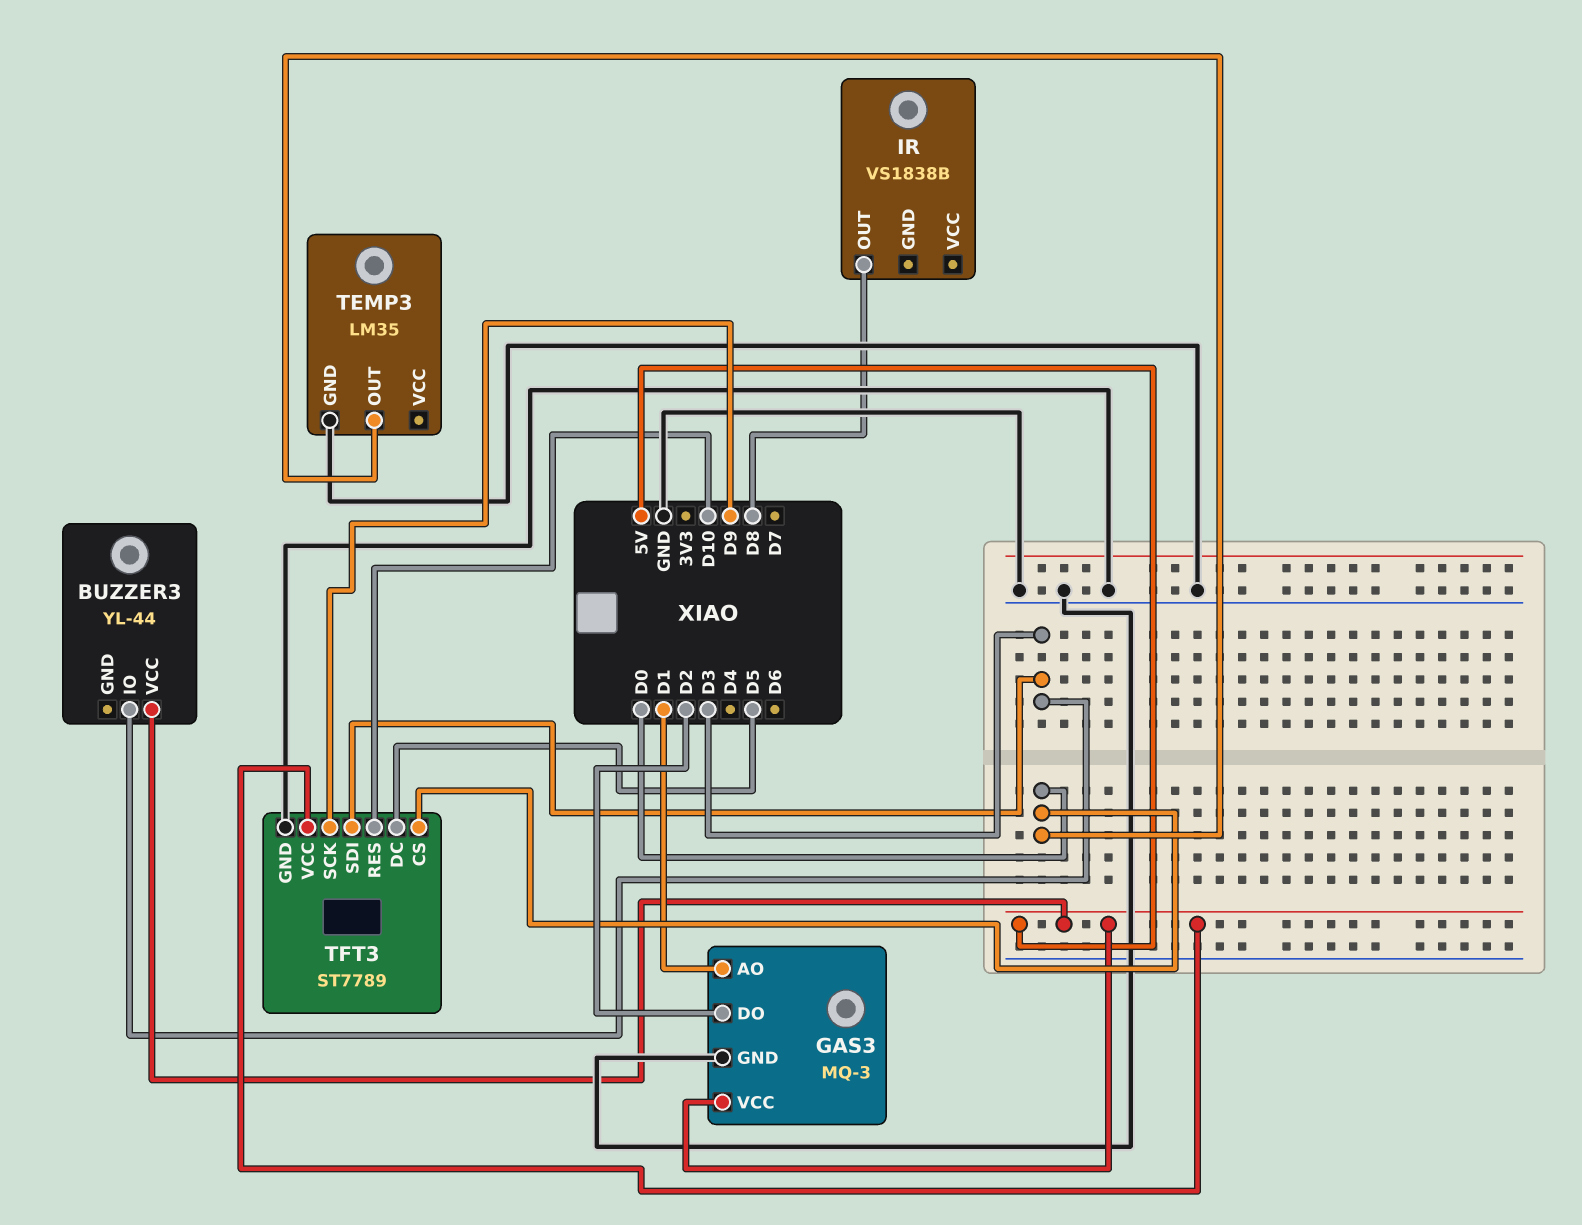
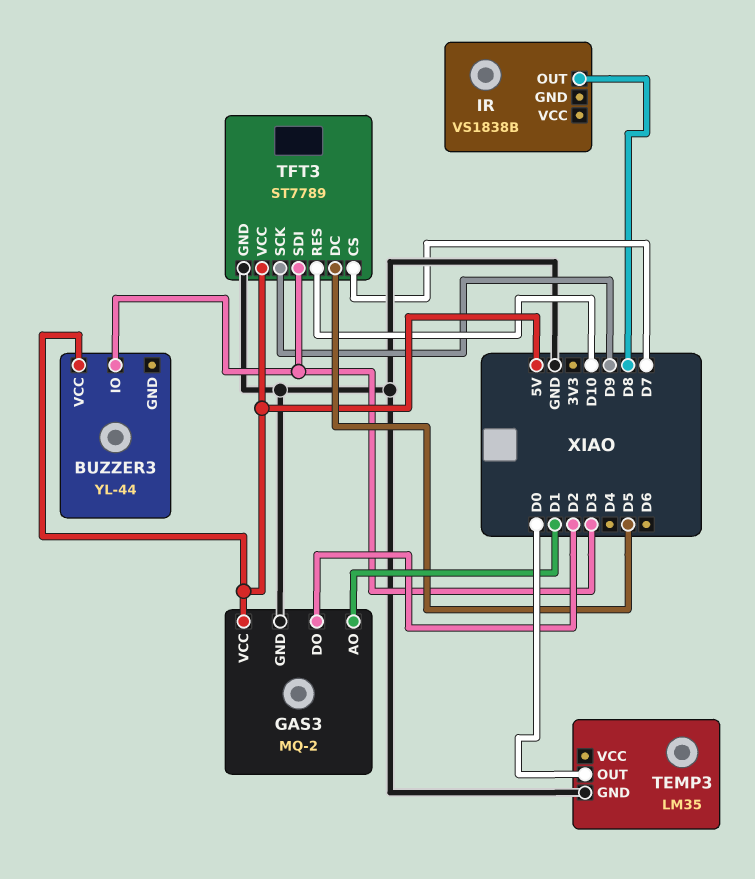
GAS3: MQ-3 -> MQ-2
TFT3 pin CS: D0 -> D7

